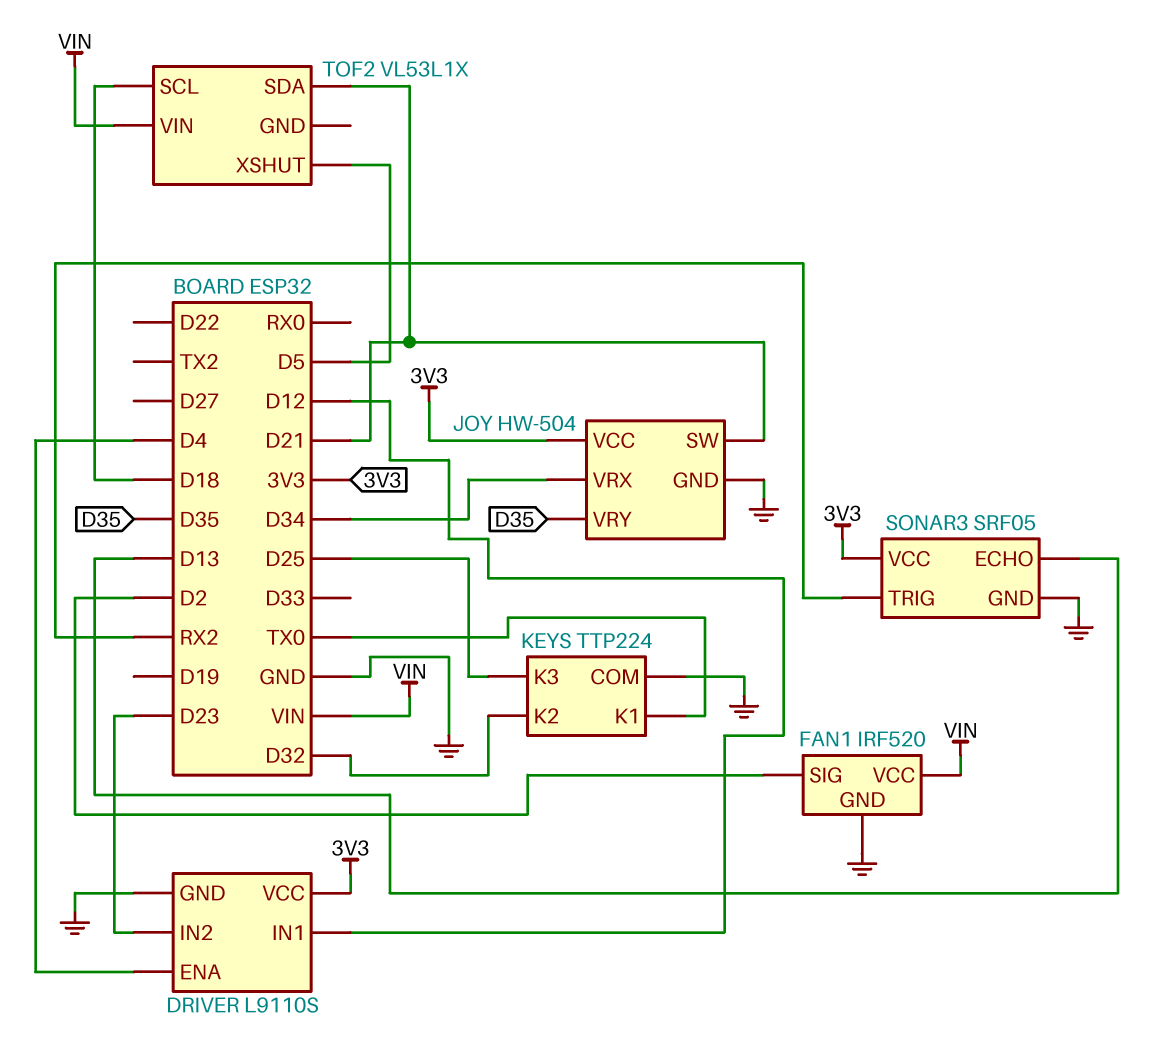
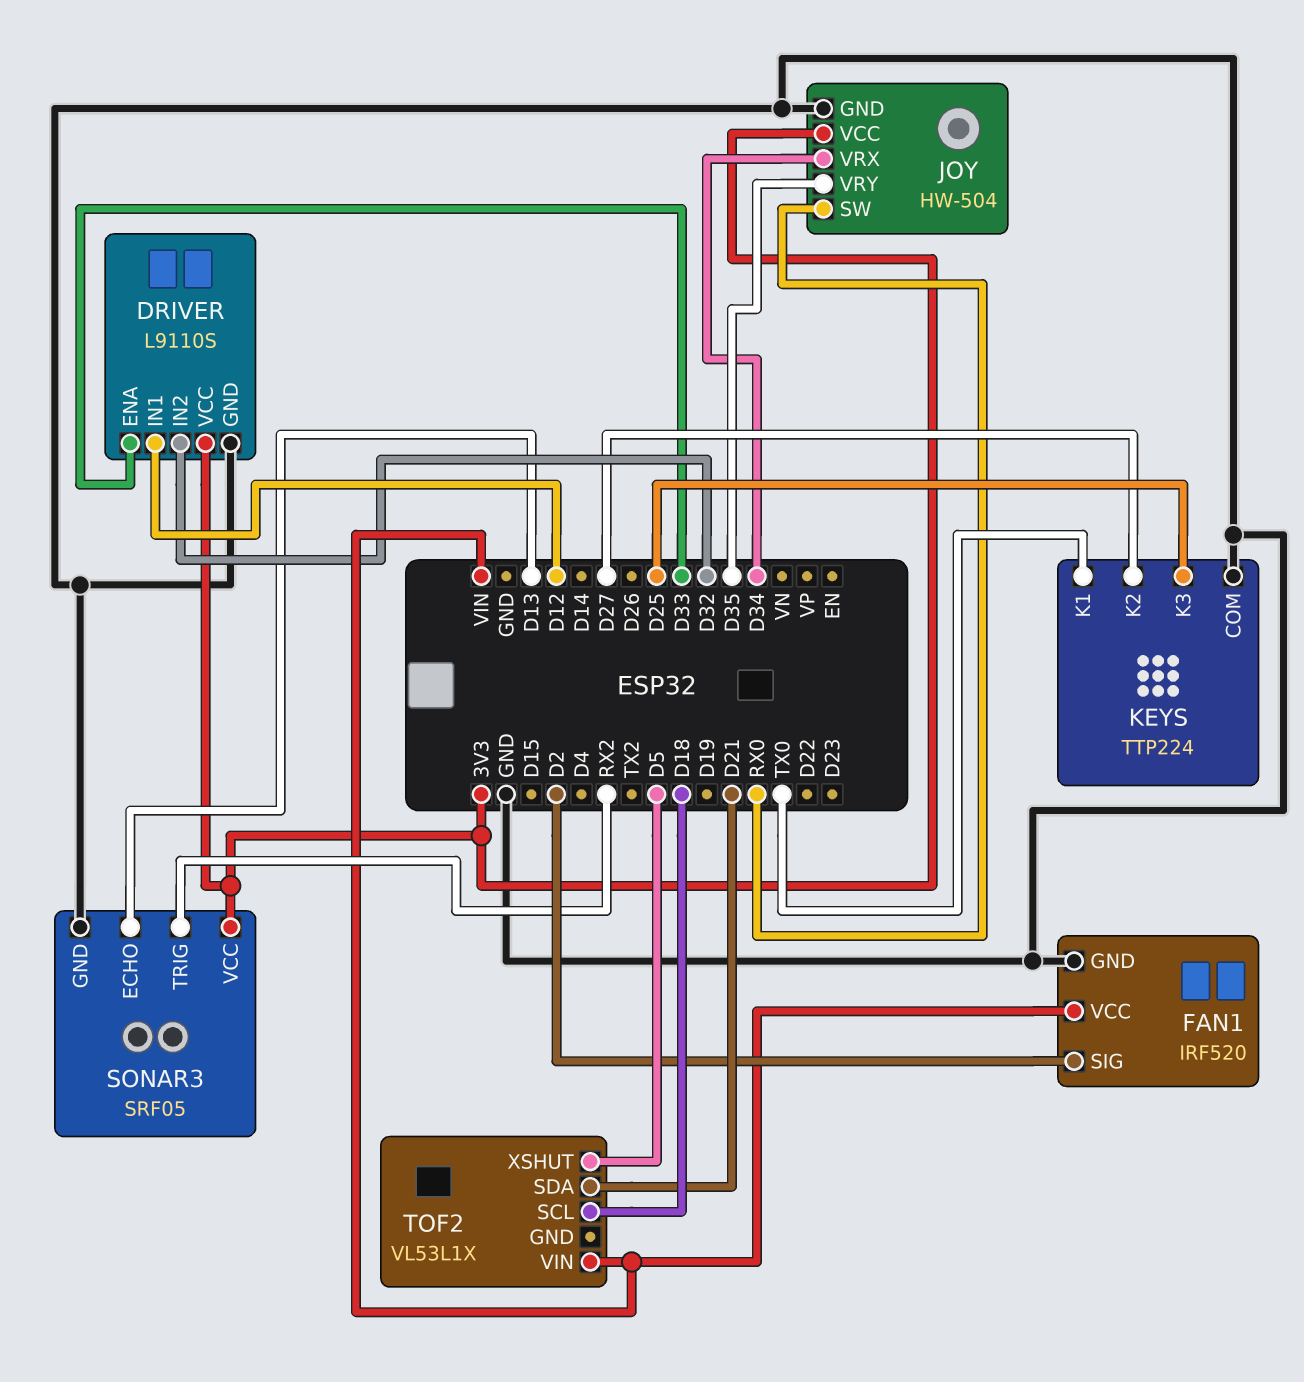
DRIVER pin ENA: D4 -> D33
DRIVER pin IN2: D23 -> D32
JOY pin SW: D21 -> RX0
KEYS pin K2: D32 -> D27

